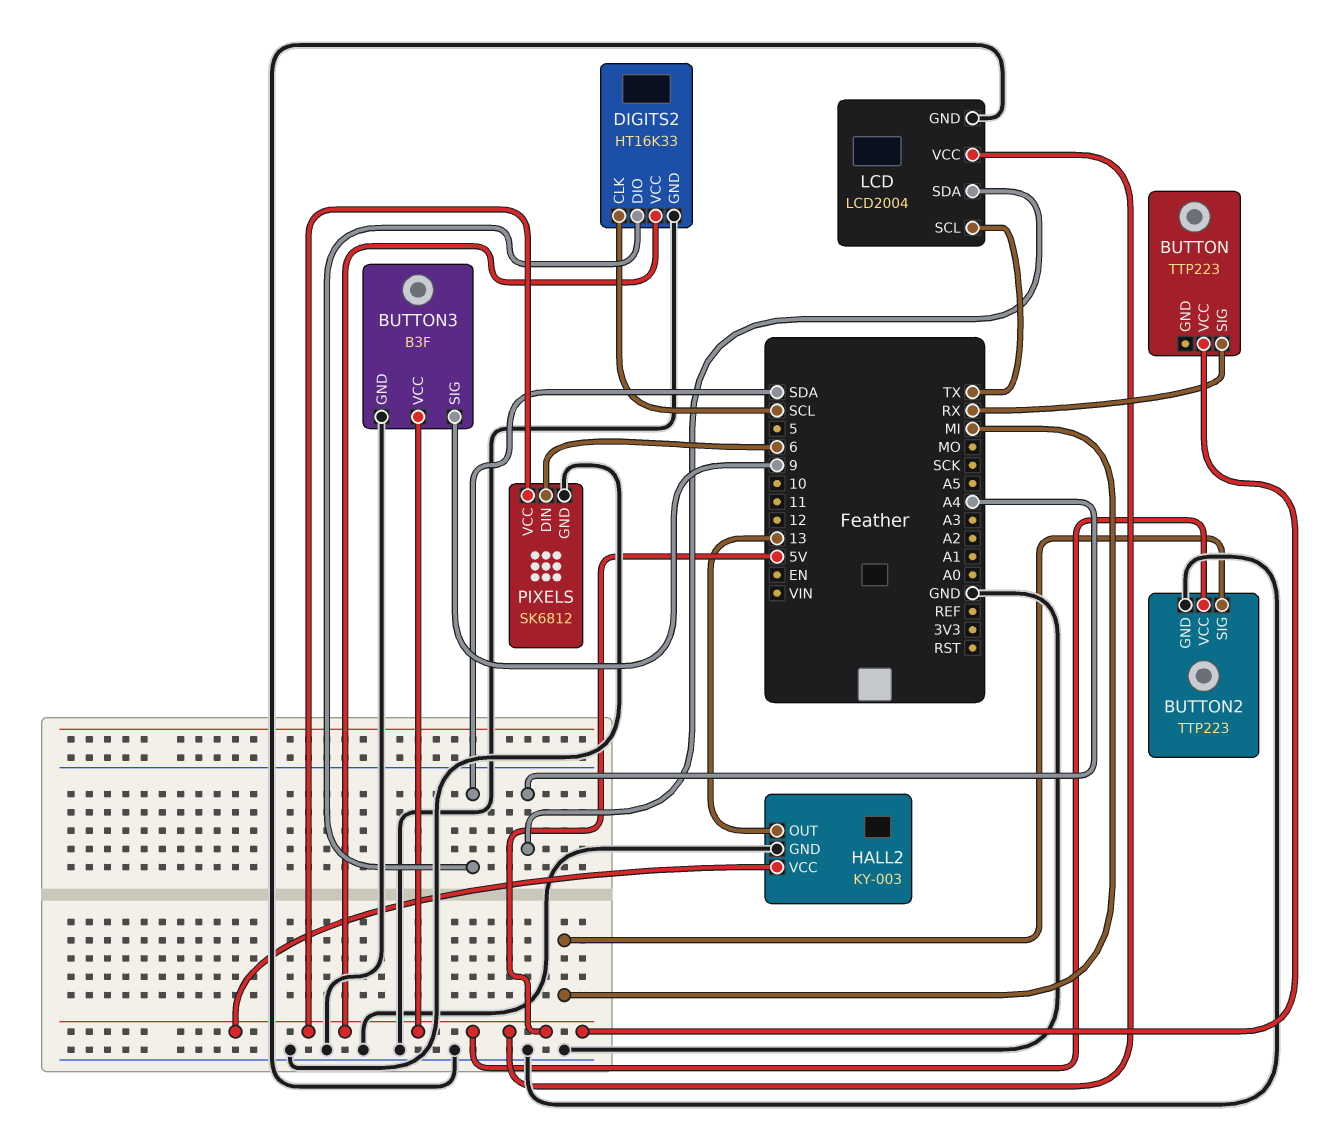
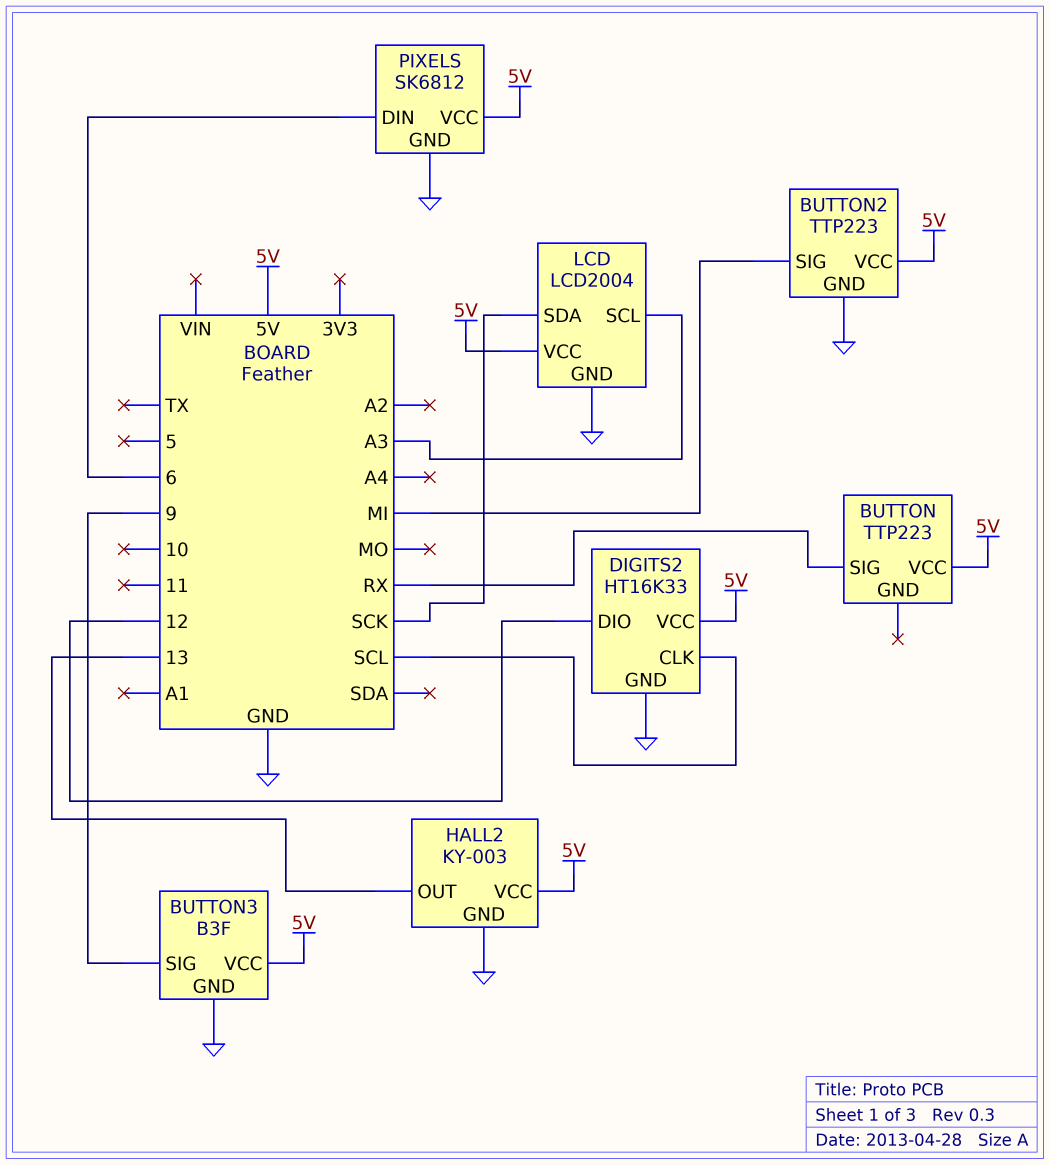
DIGITS2 pin DIO: SDA -> 12
LCD pin SCL: TX -> A3
LCD pin SDA: A4 -> SCK

